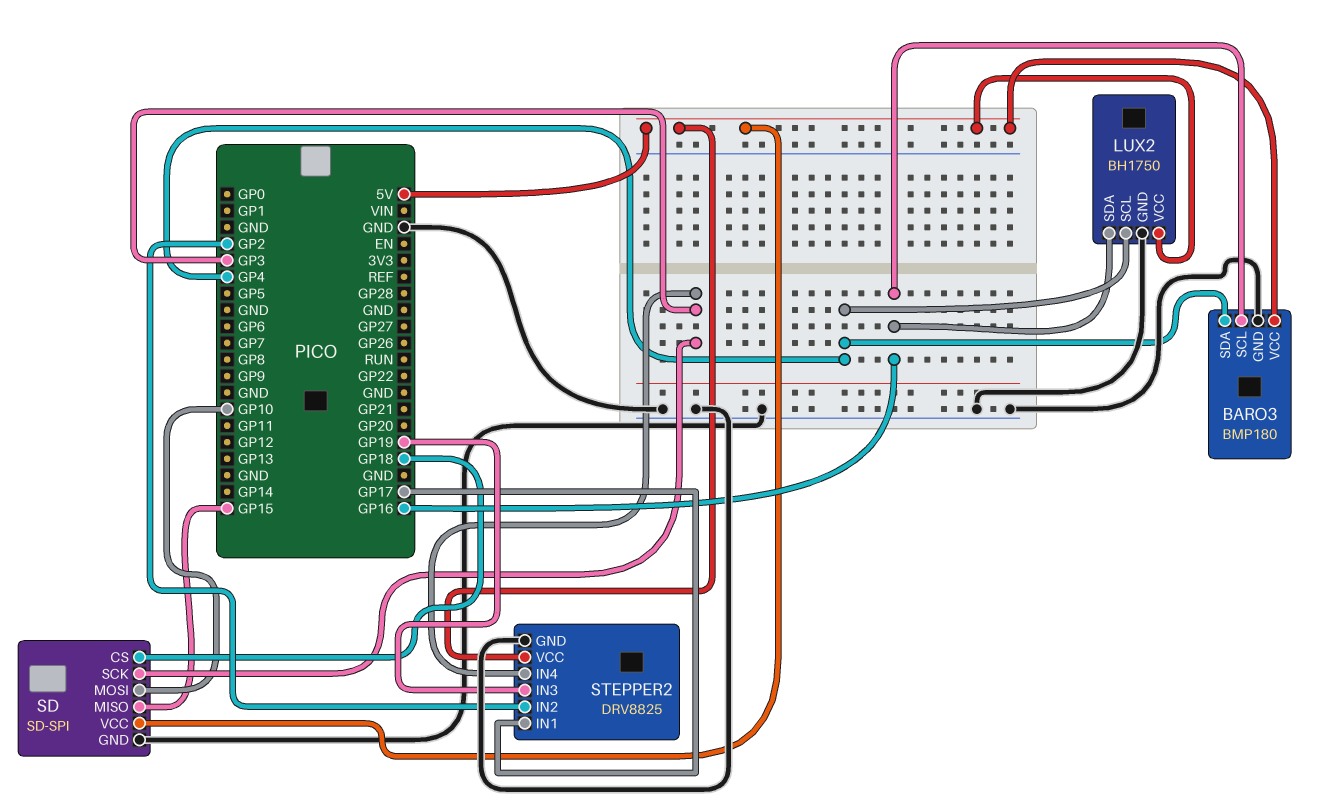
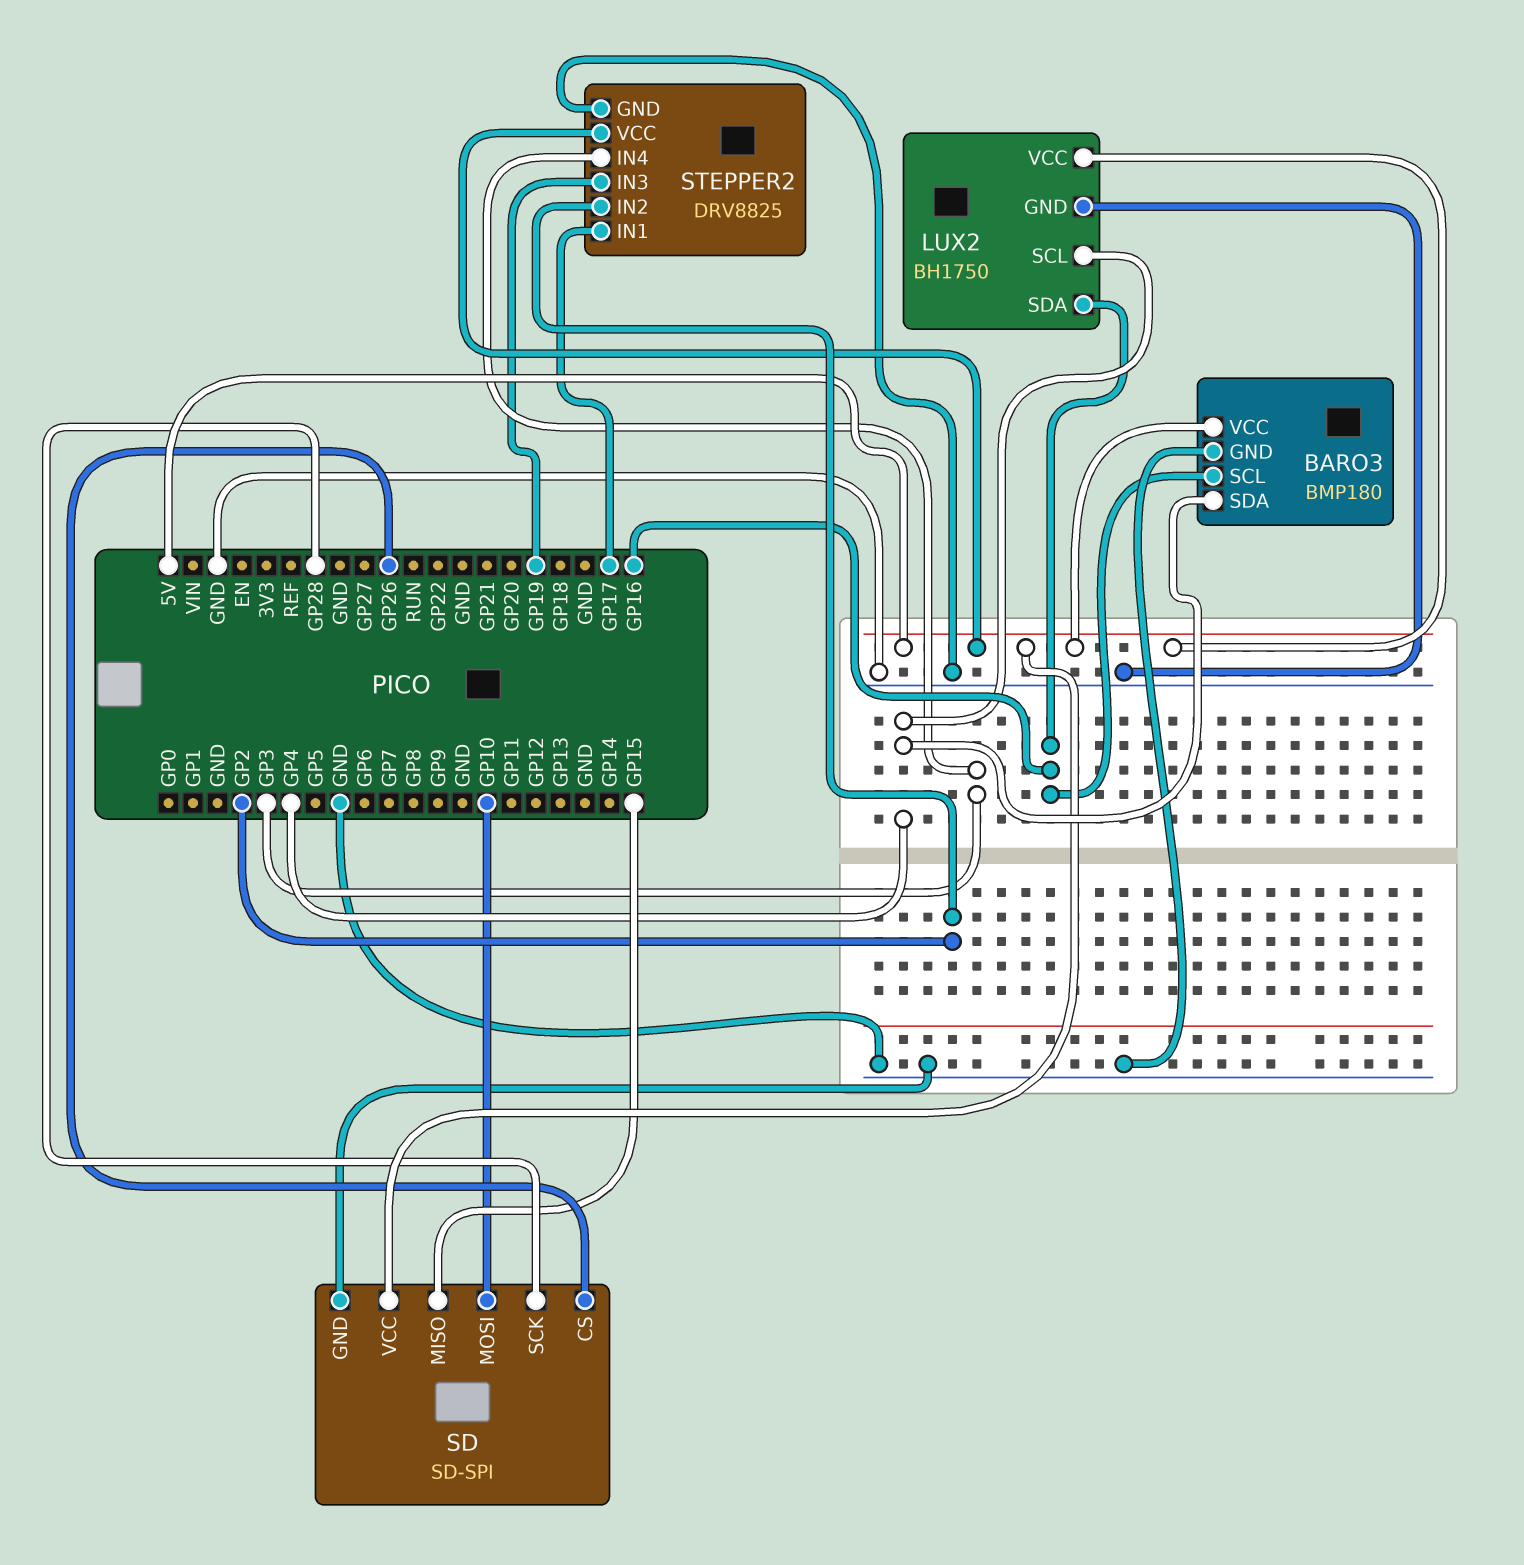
SD pin CS: GP18 -> GP26
SD pin SCK: GP3 -> GP28

